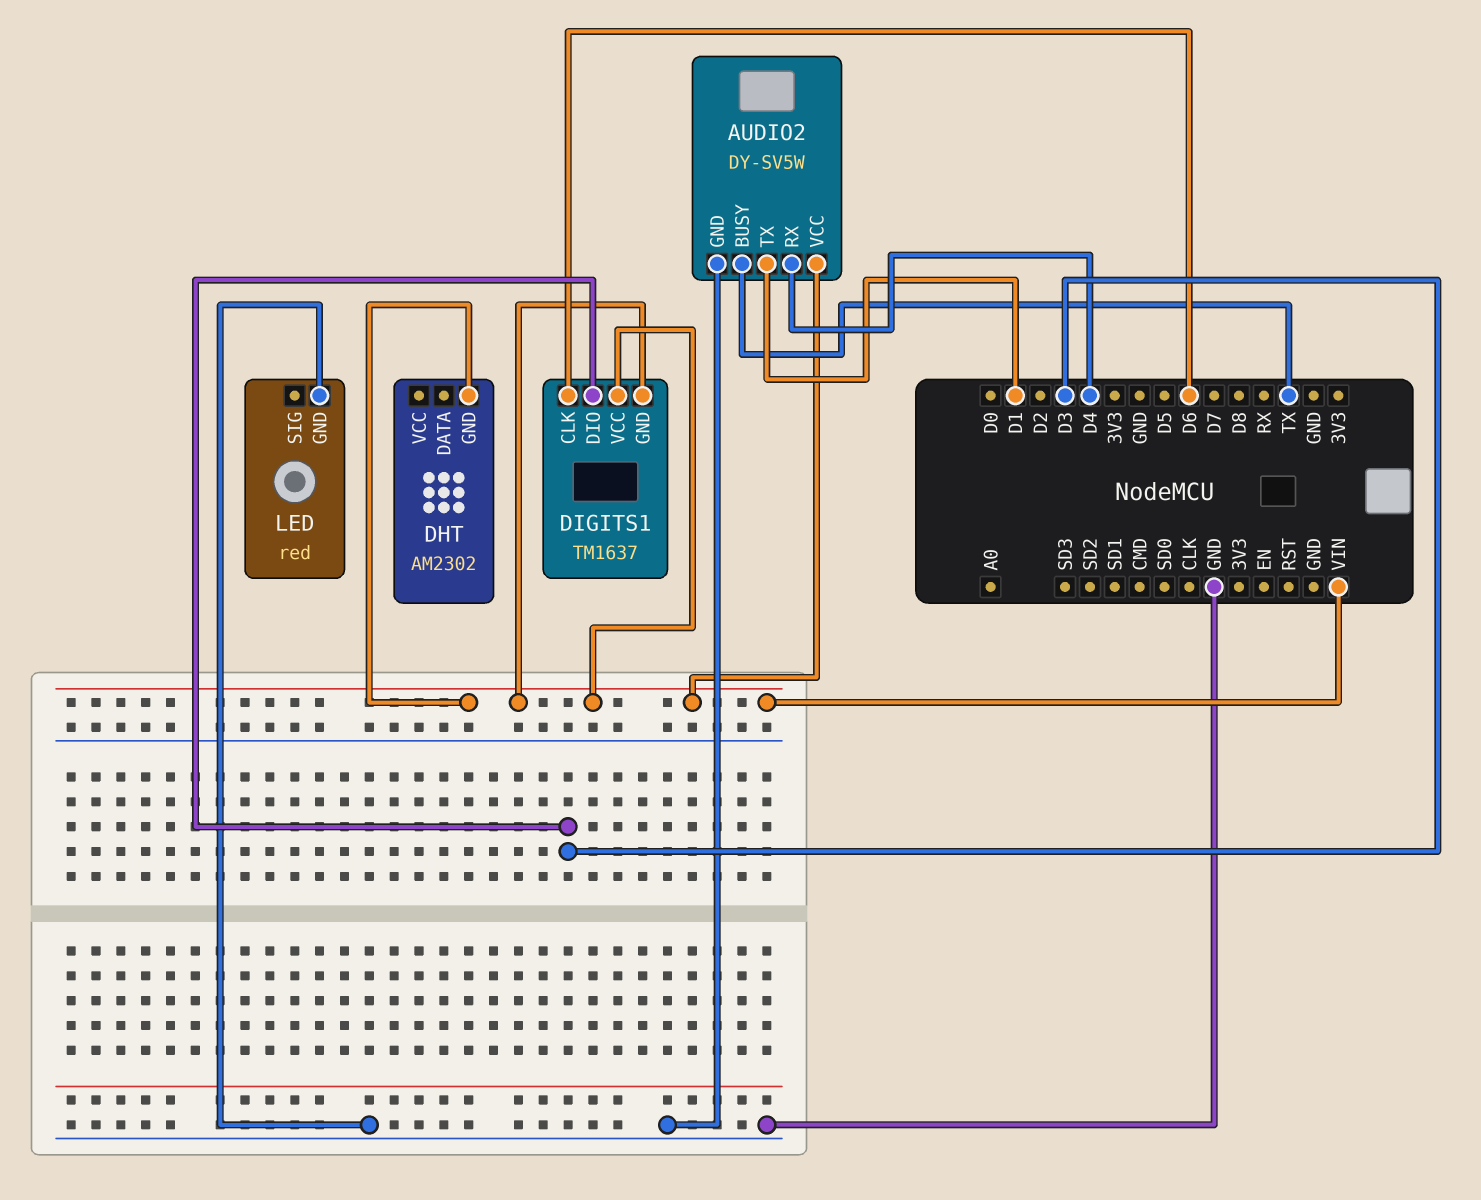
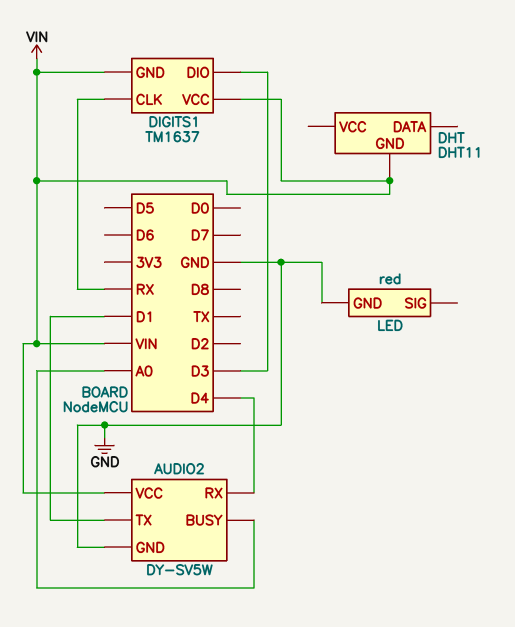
AUDIO2 pin BUSY: TX -> A0
DHT: AM2302 -> DHT11
DIGITS1 pin CLK: D6 -> RX

